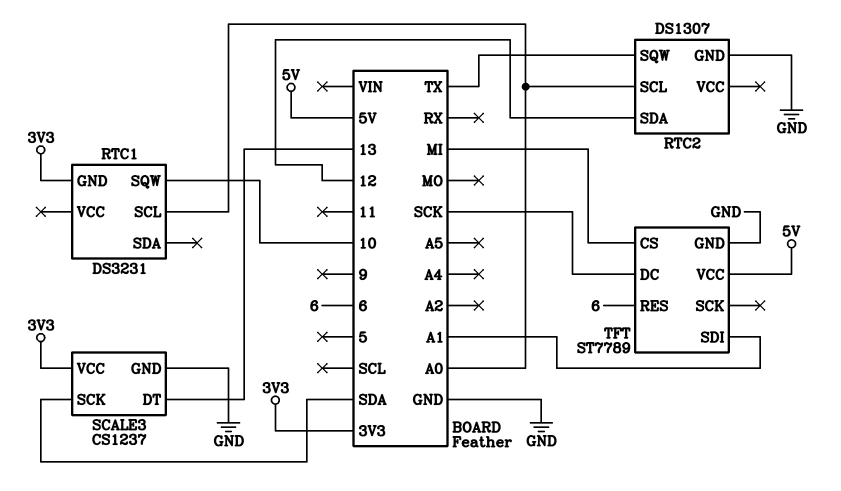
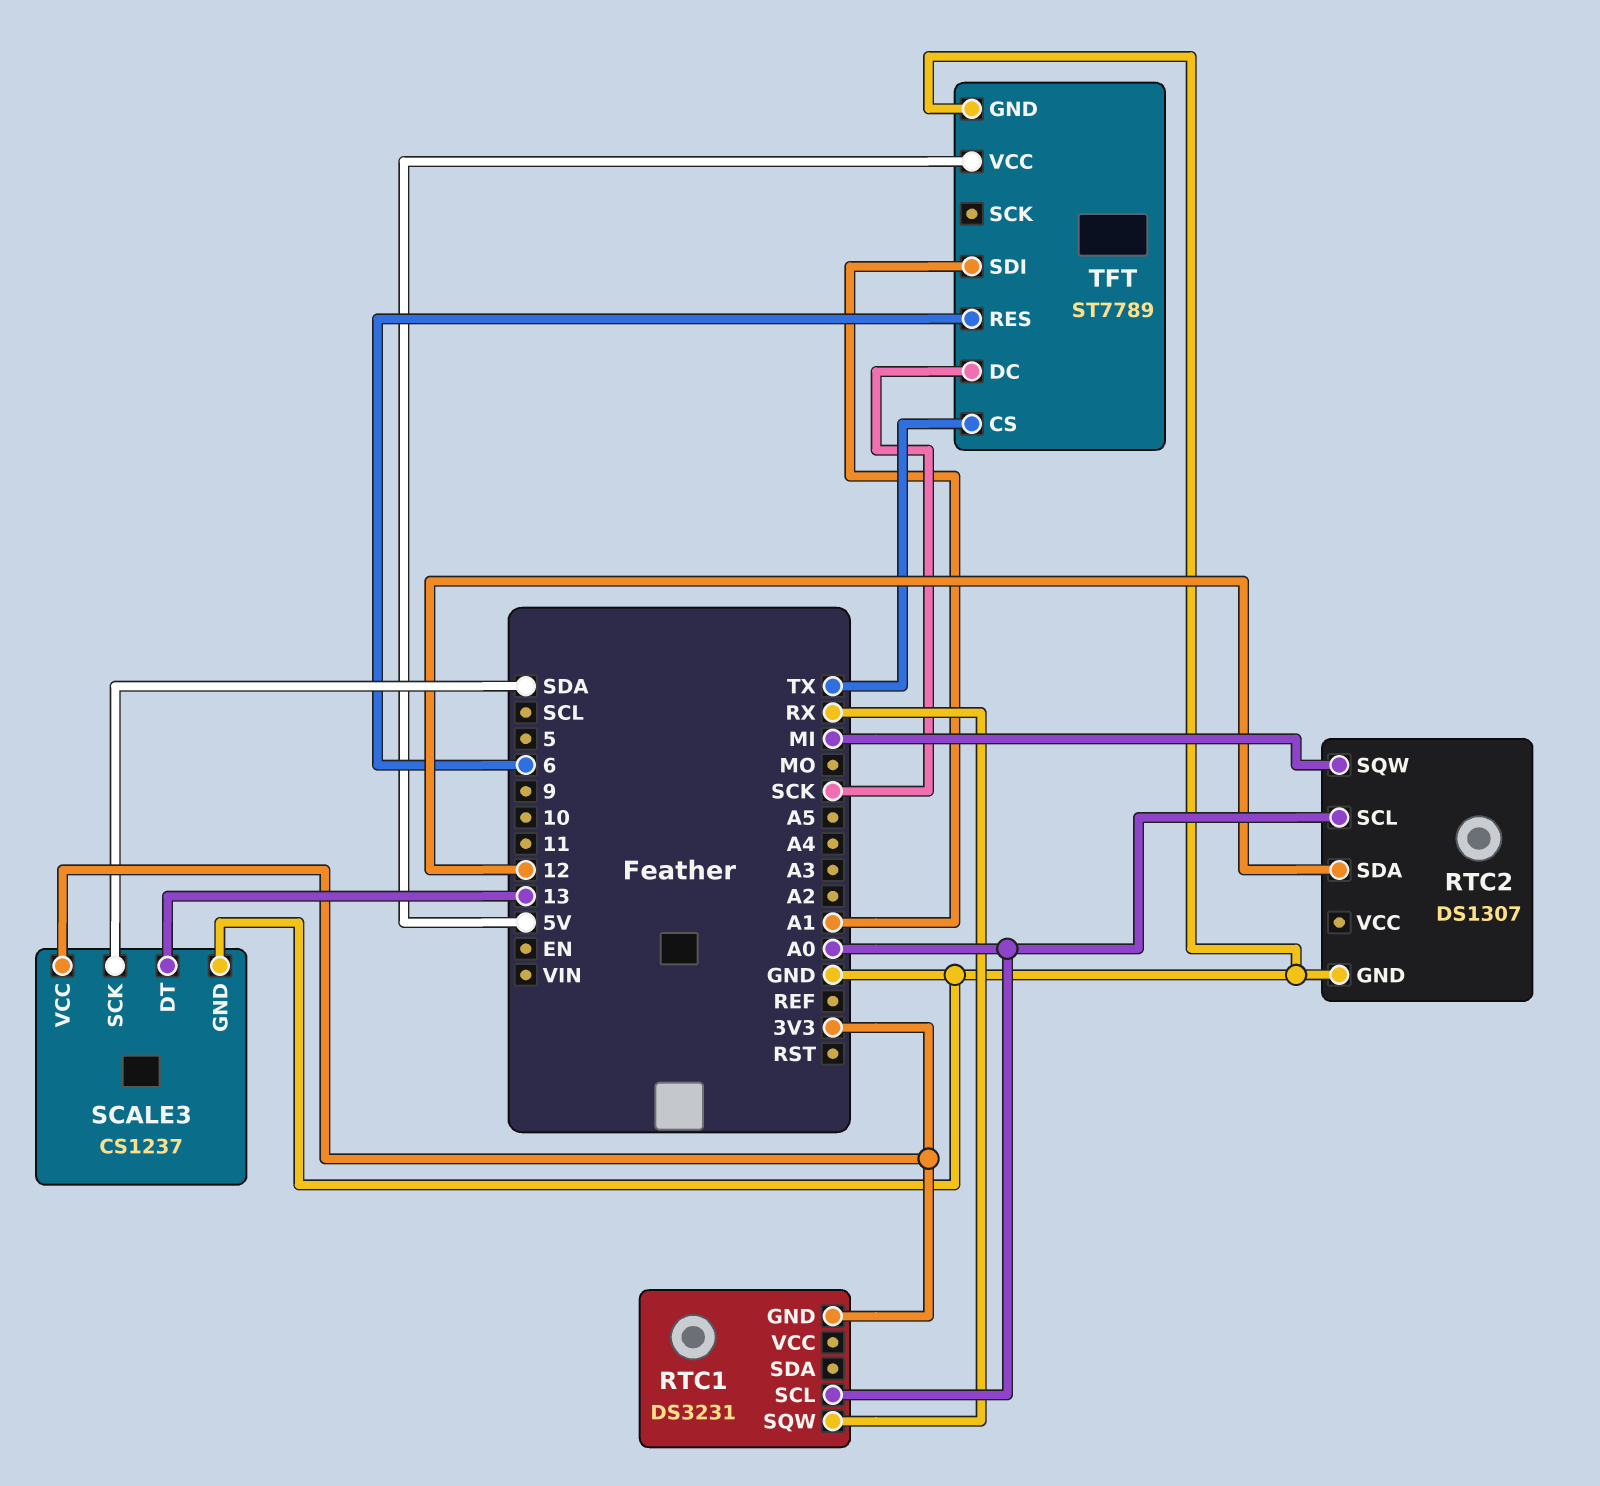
RTC1 pin SQW: 10 -> RX
RTC2 pin SQW: TX -> MI
TFT pin CS: MI -> TX

